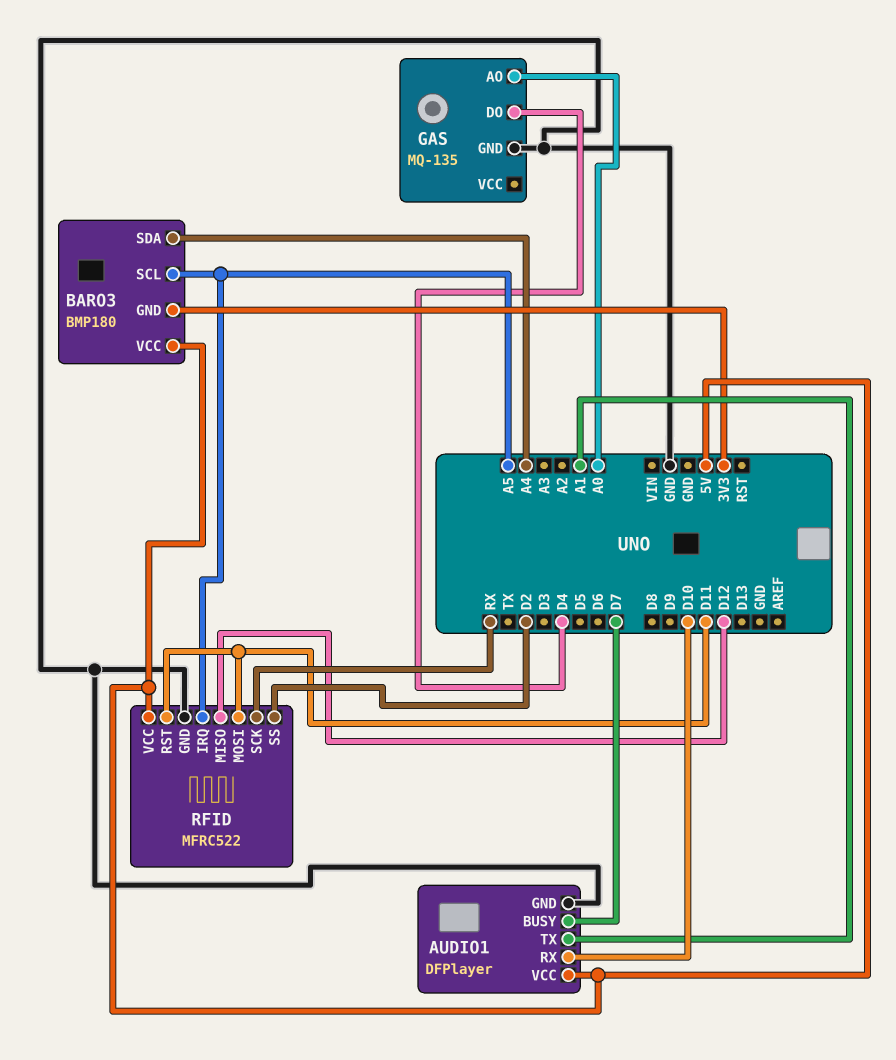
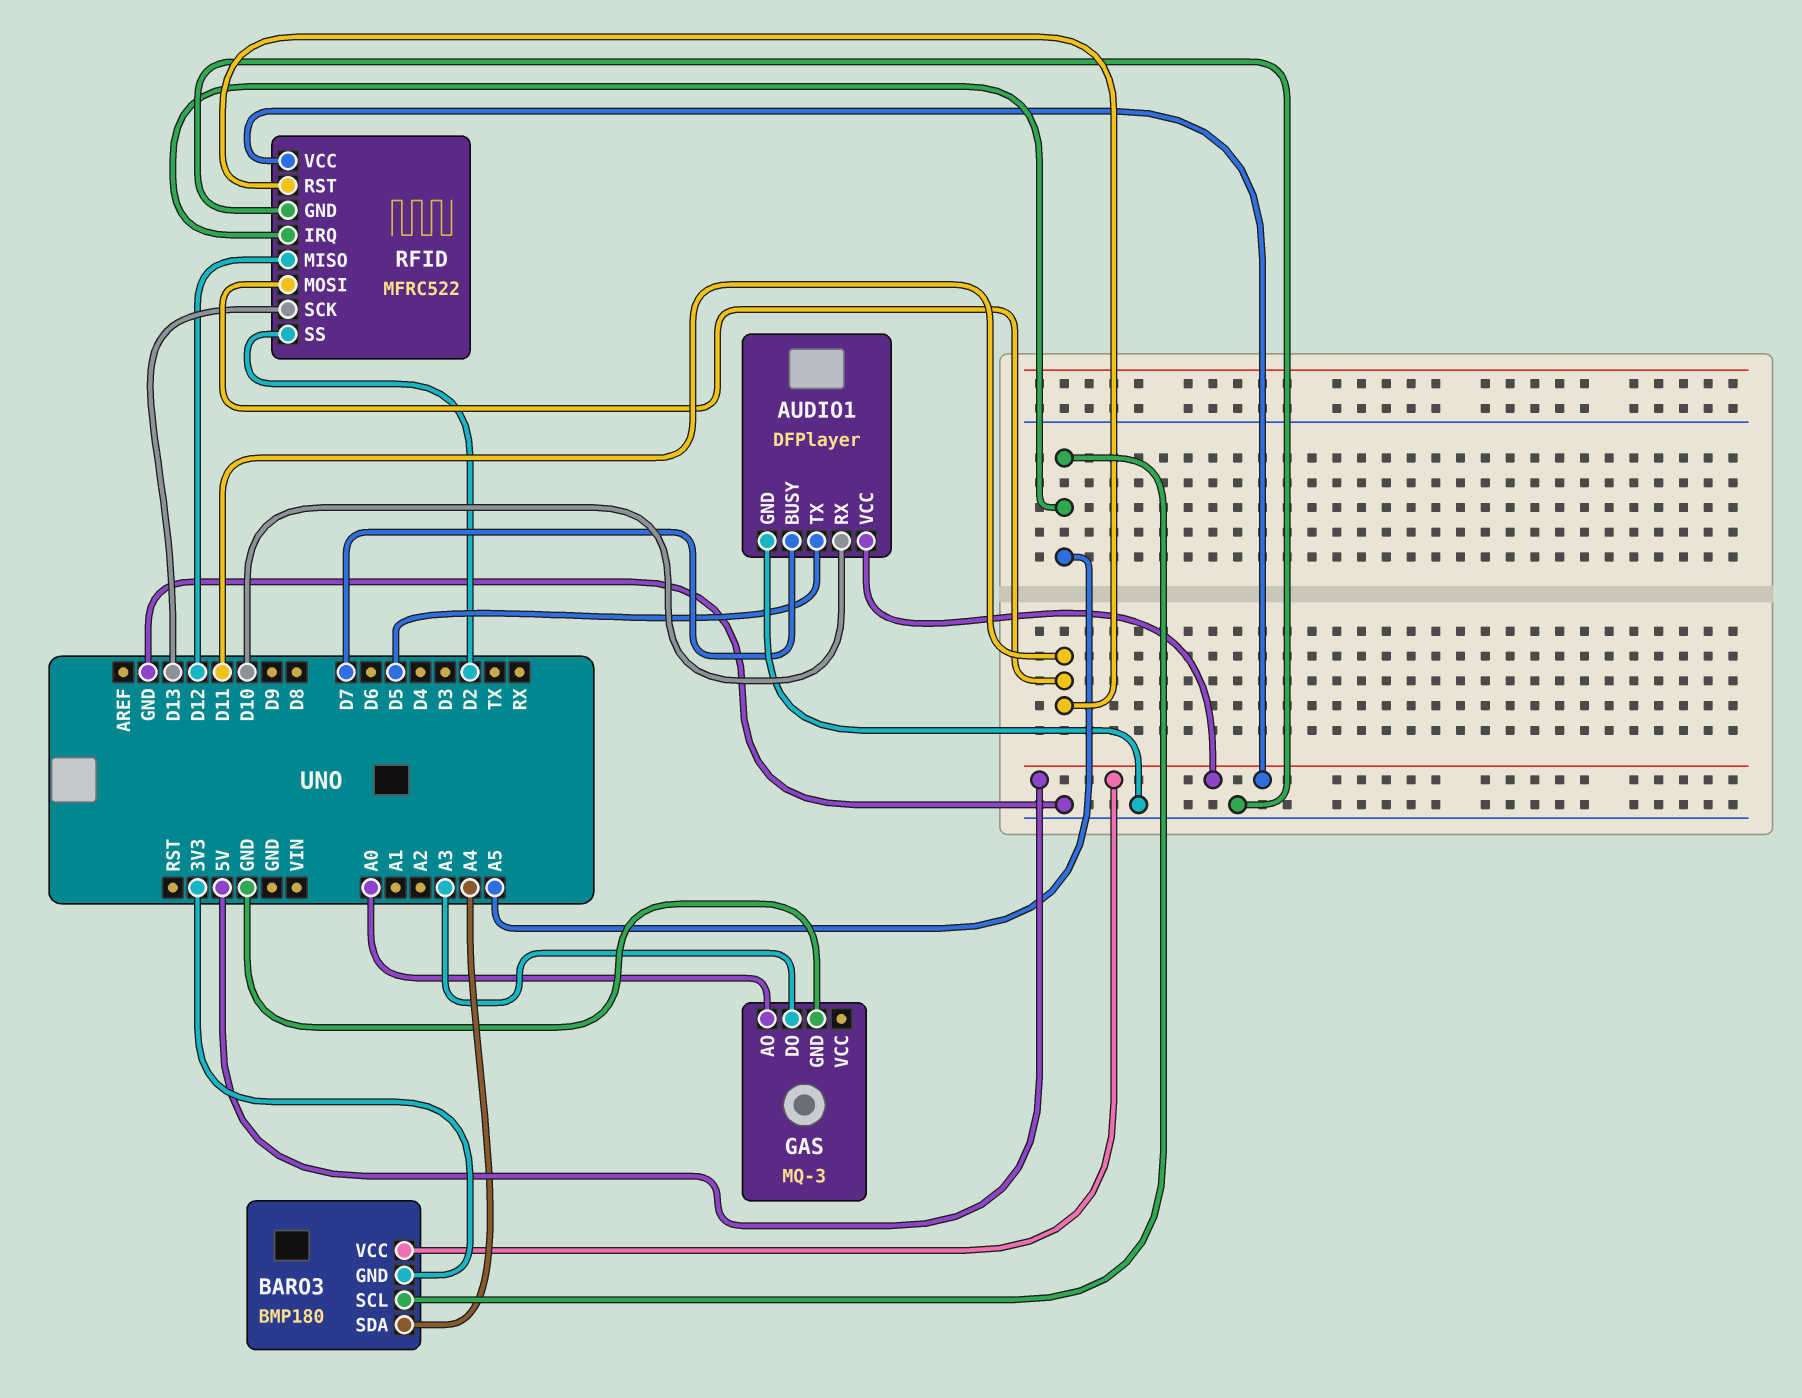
AUDIO1 pin TX: A1 -> D5
GAS: MQ-135 -> MQ-3
GAS pin DO: D4 -> A3
RFID pin SCK: RX -> D13

